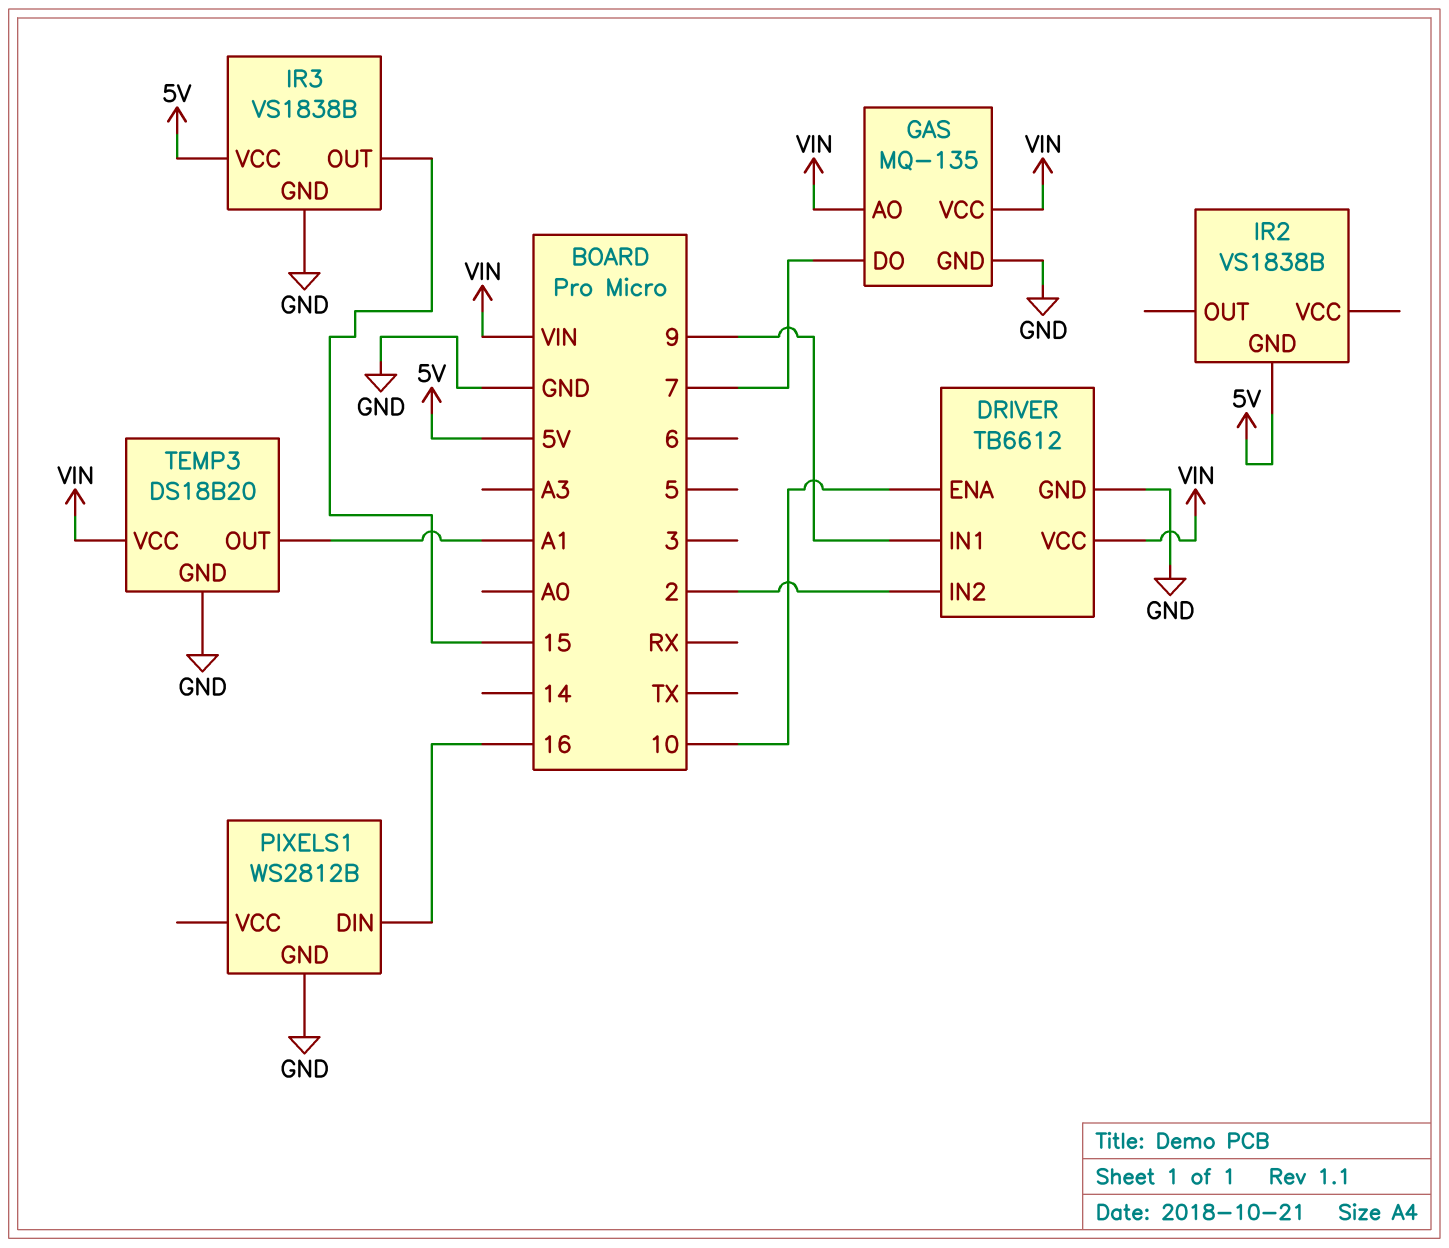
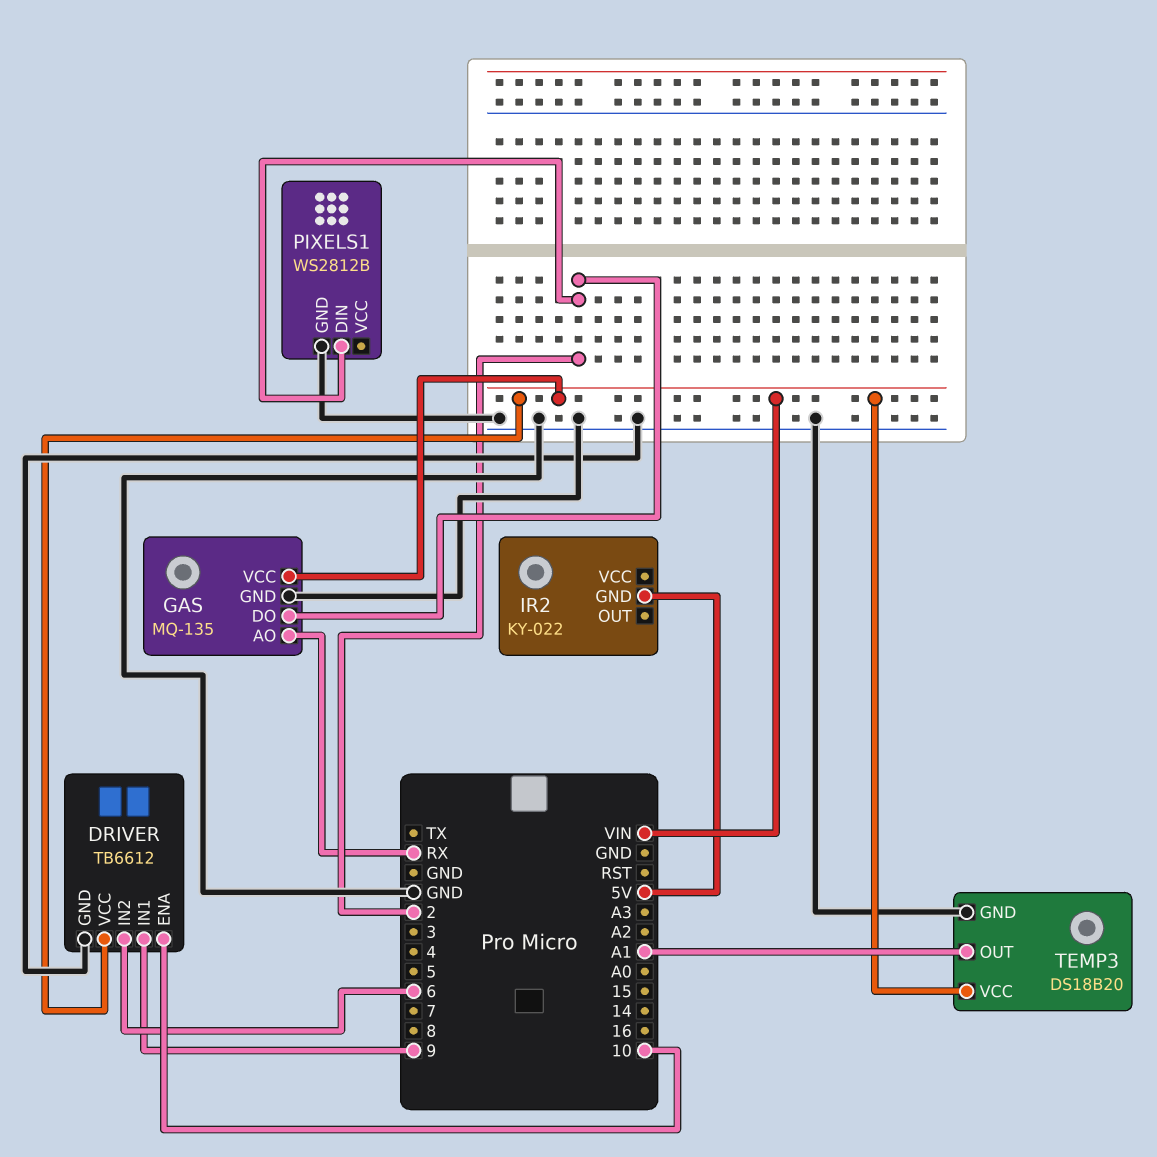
DRIVER pin IN2: 2 -> 6
GAS pin AO: VIN -> RX
GAS pin DO: 7 -> 2
IR2: VS1838B -> KY-022
IR3: VS1838B -> none
IR3 pin GND: GND -> none
IR3 pin OUT: 15 -> none
IR3 pin VCC: 5V -> none
PIXELS1 pin DIN: 16 -> 2

